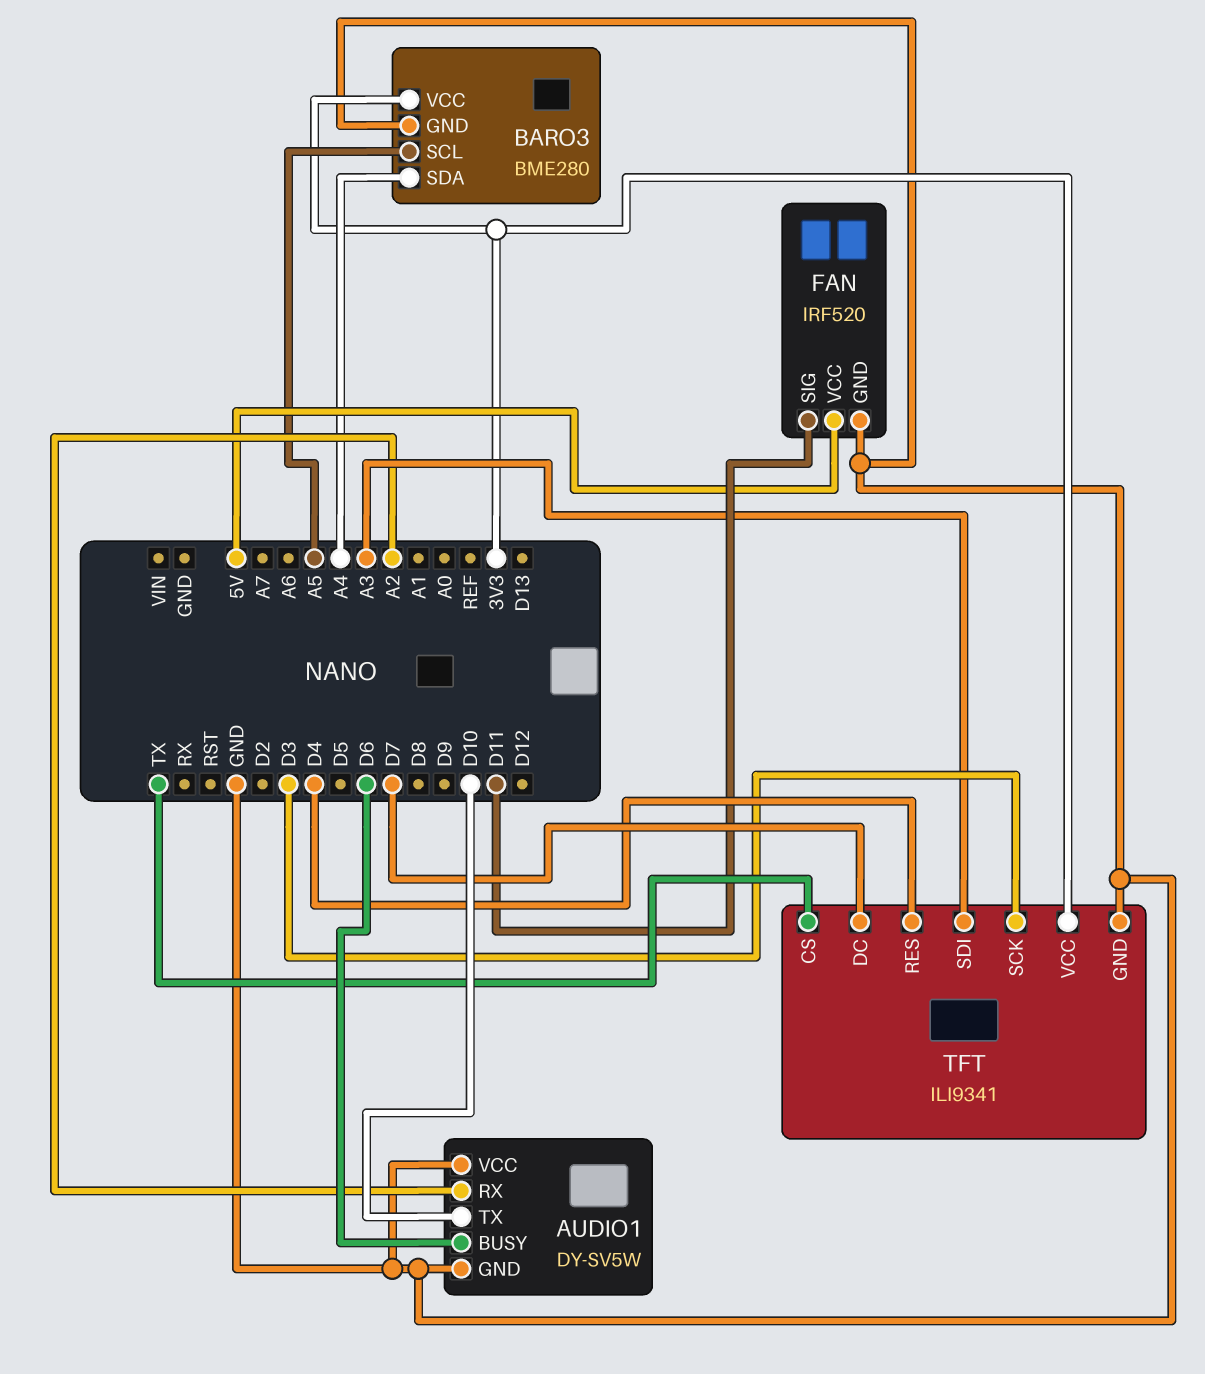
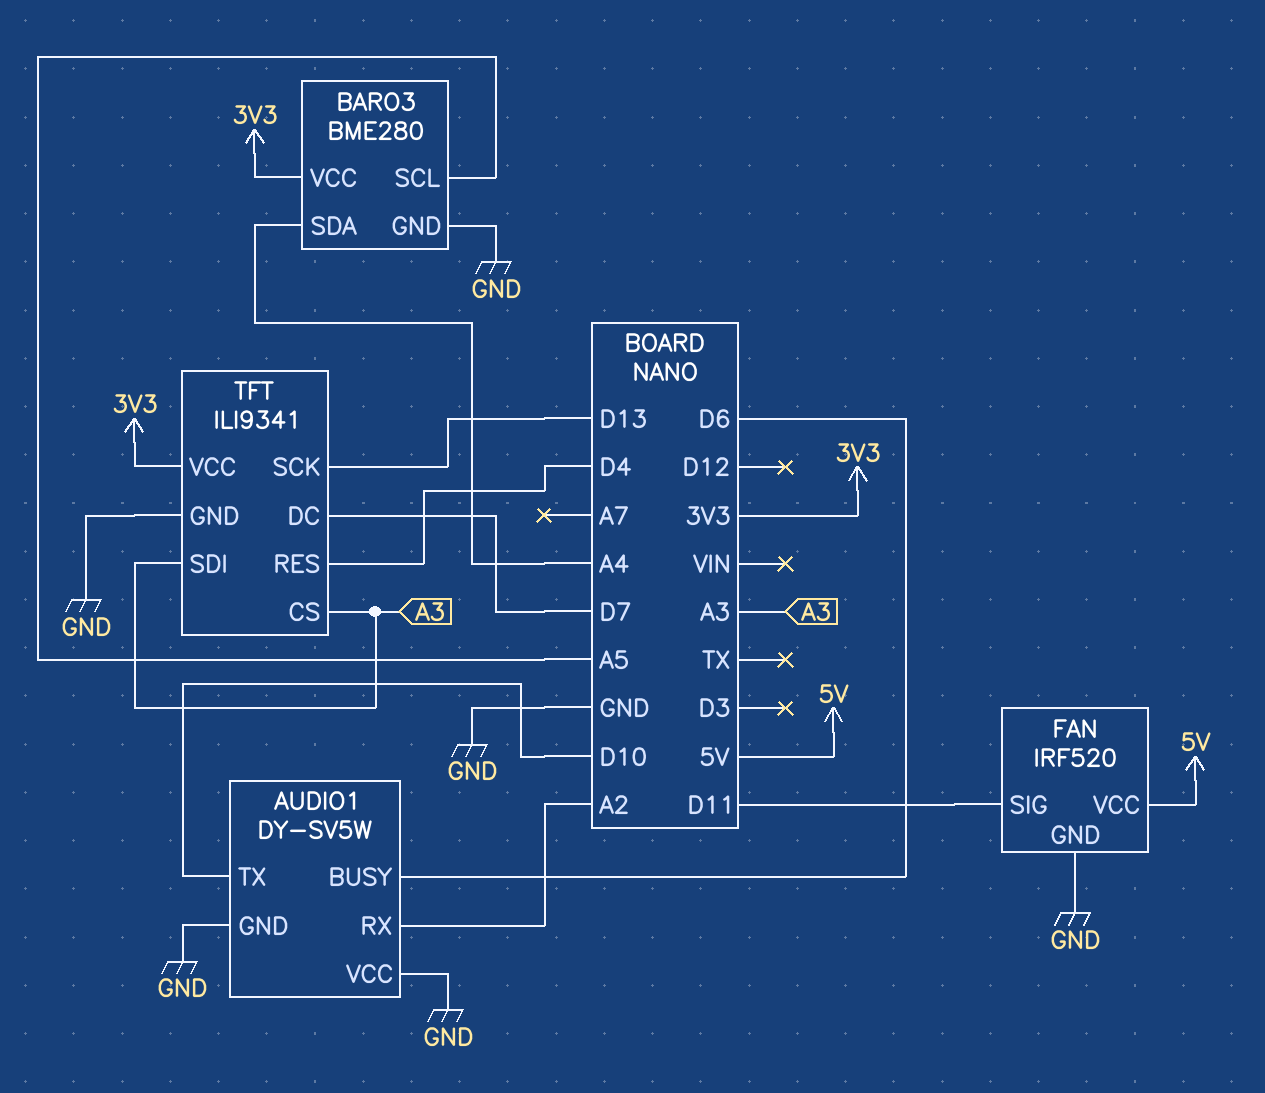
TFT pin CS: TX -> A3
TFT pin SCK: D3 -> D13

